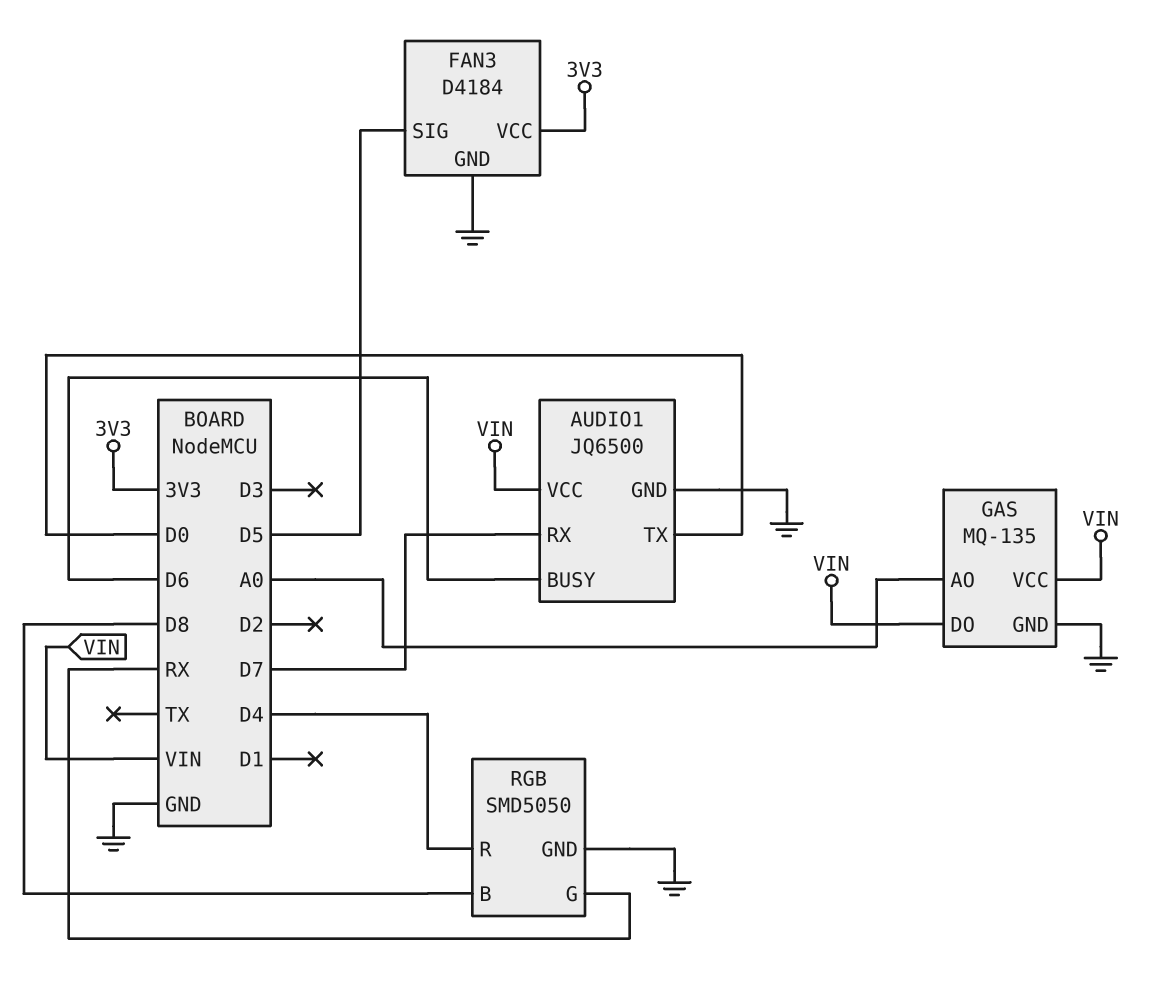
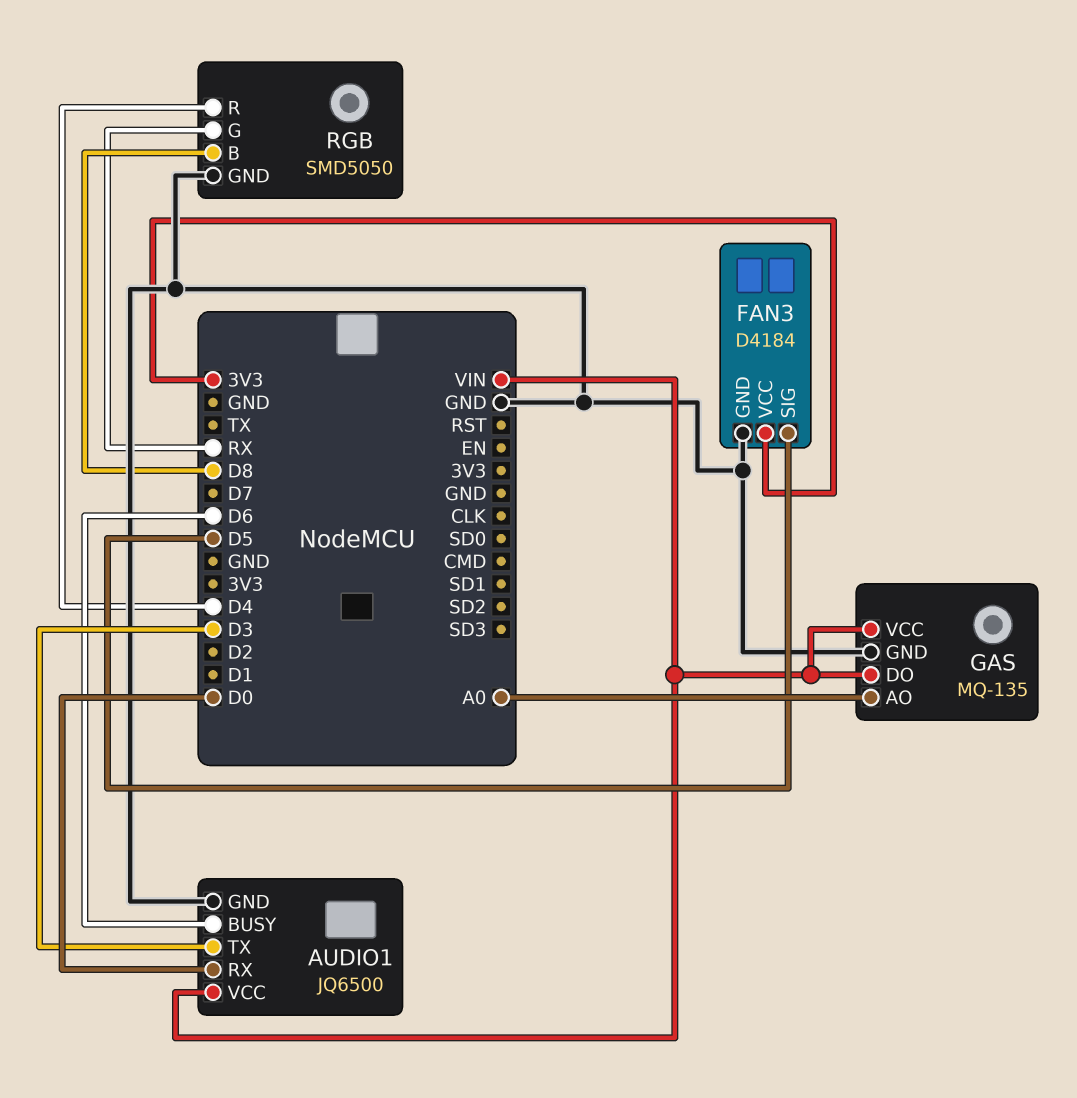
AUDIO1 pin RX: D7 -> D0
AUDIO1 pin TX: D0 -> D3

